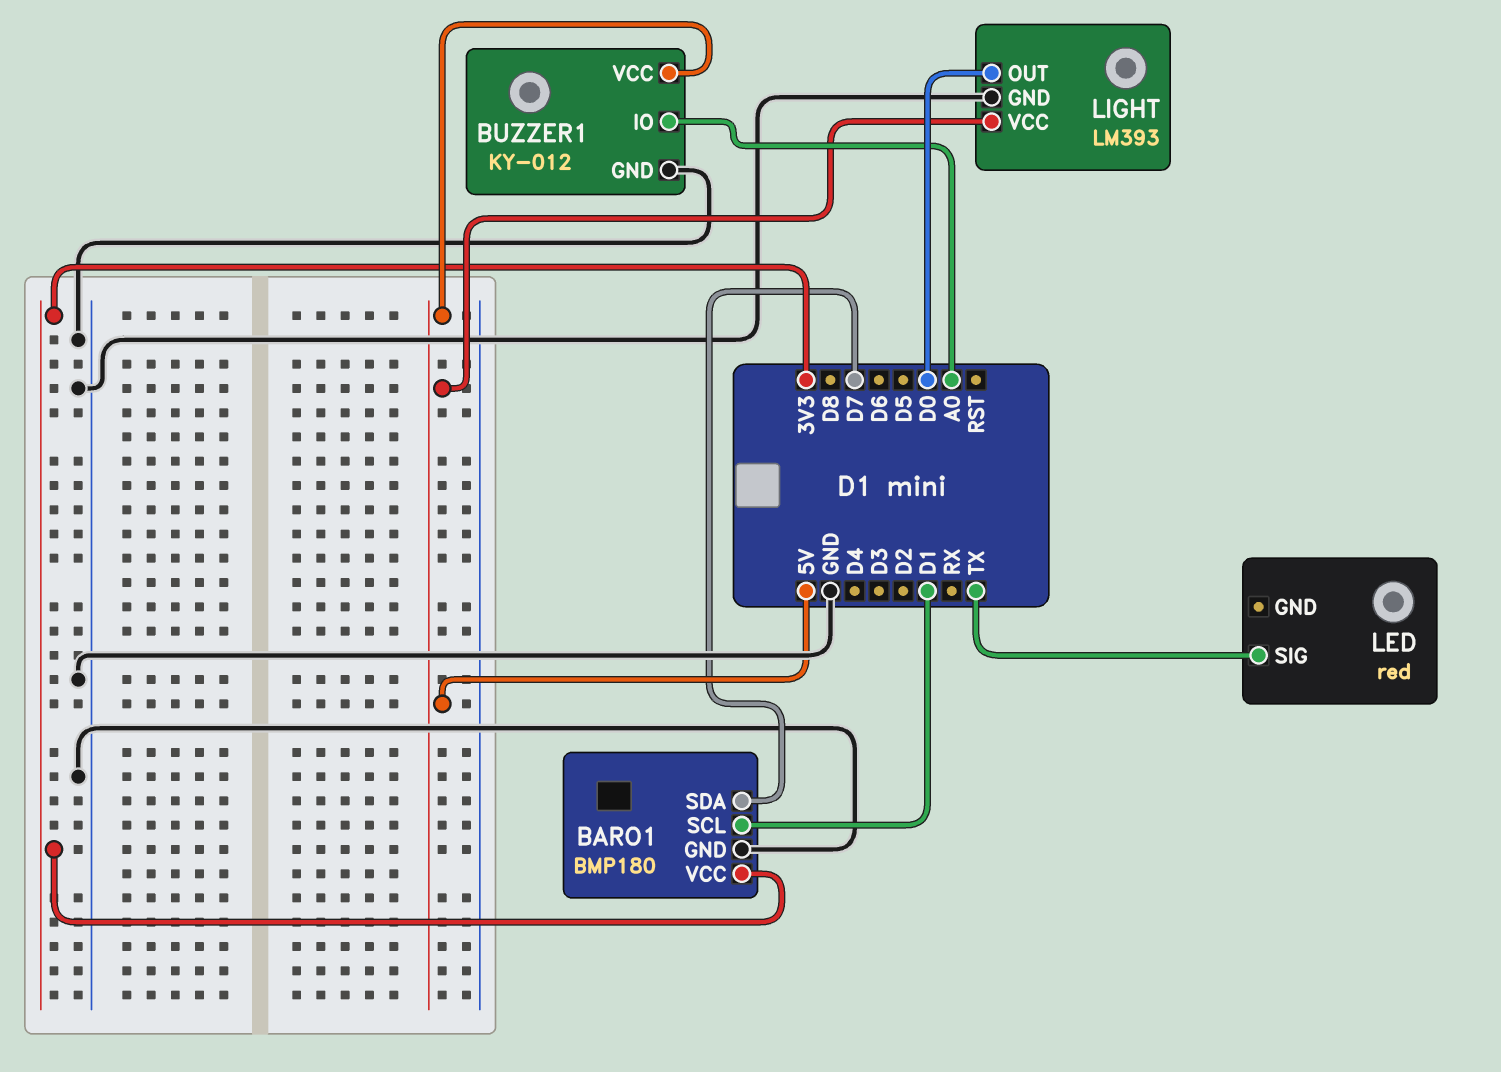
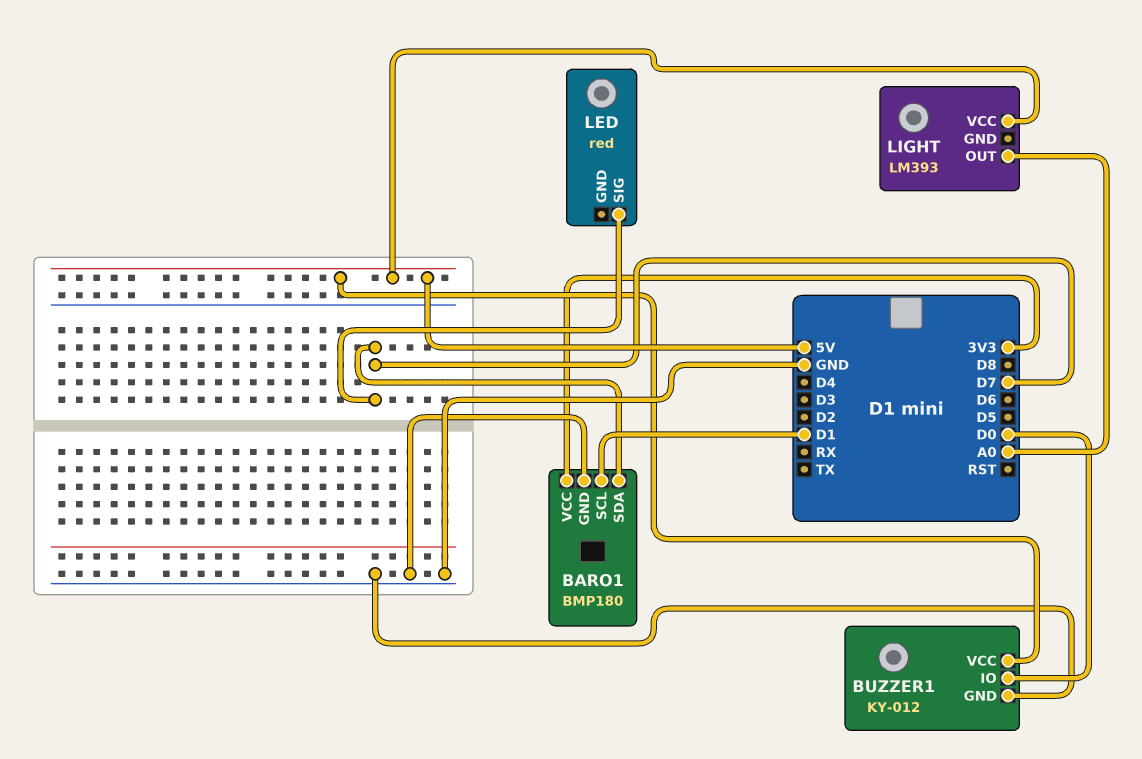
BUZZER1 pin IO: A0 -> D0
LED pin SIG: TX -> D7
LIGHT pin GND: GND -> none
LIGHT pin OUT: D0 -> A0

